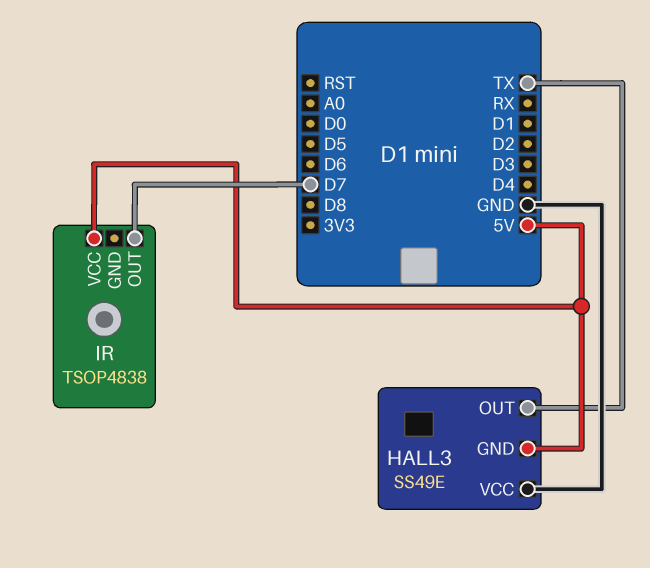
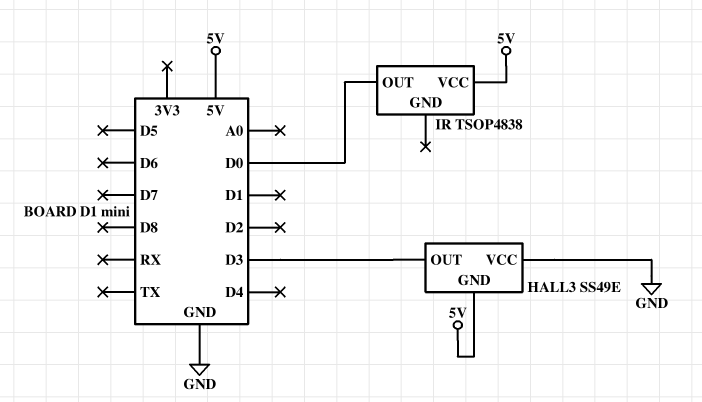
HALL3 pin OUT: TX -> D3
IR pin OUT: D7 -> D0

